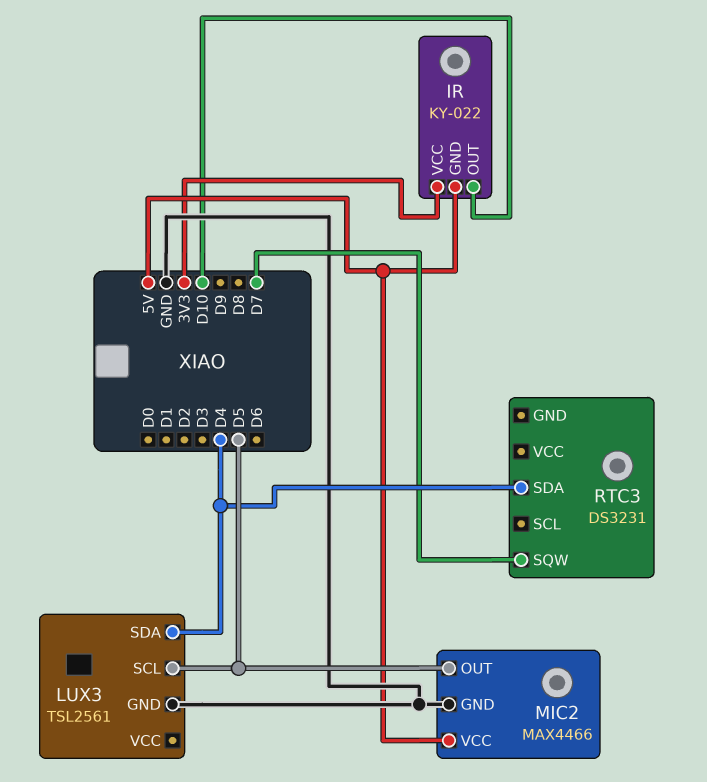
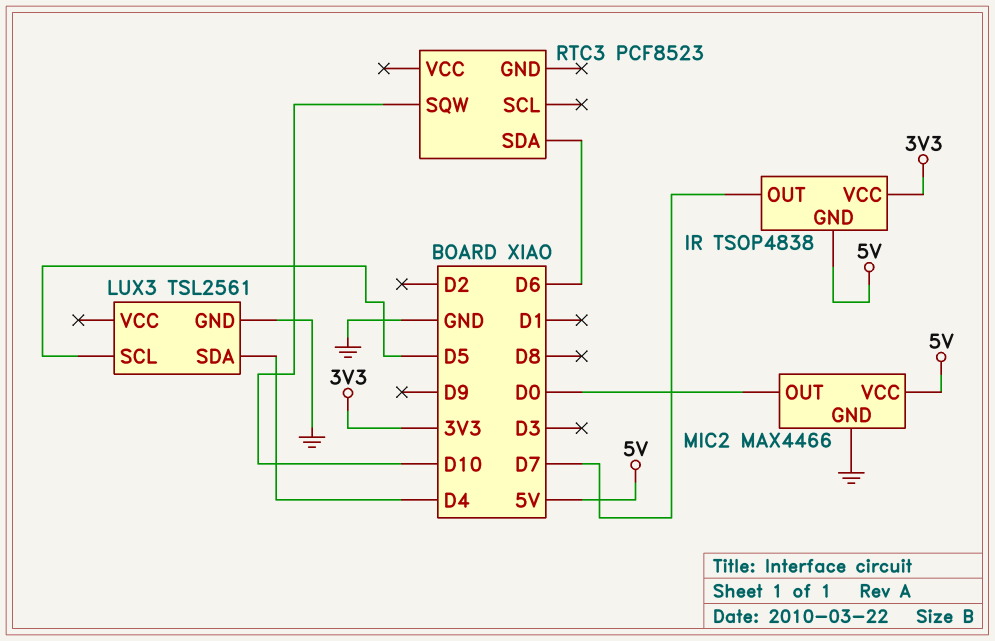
IR: KY-022 -> TSOP4838
IR pin OUT: D10 -> D7
MIC2 pin OUT: D5 -> D0
RTC3: DS3231 -> PCF8523
RTC3 pin SDA: D4 -> D6
RTC3 pin SQW: D7 -> D10

